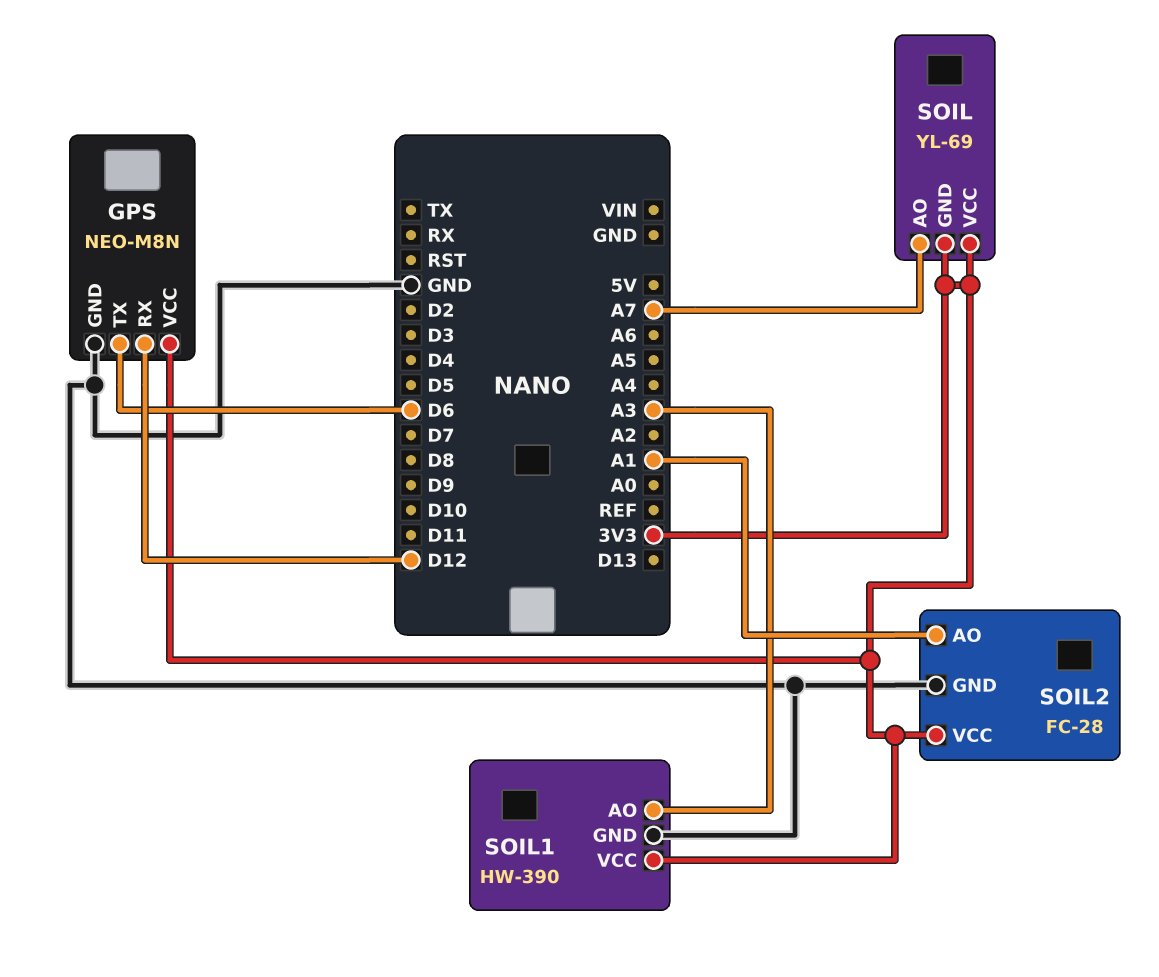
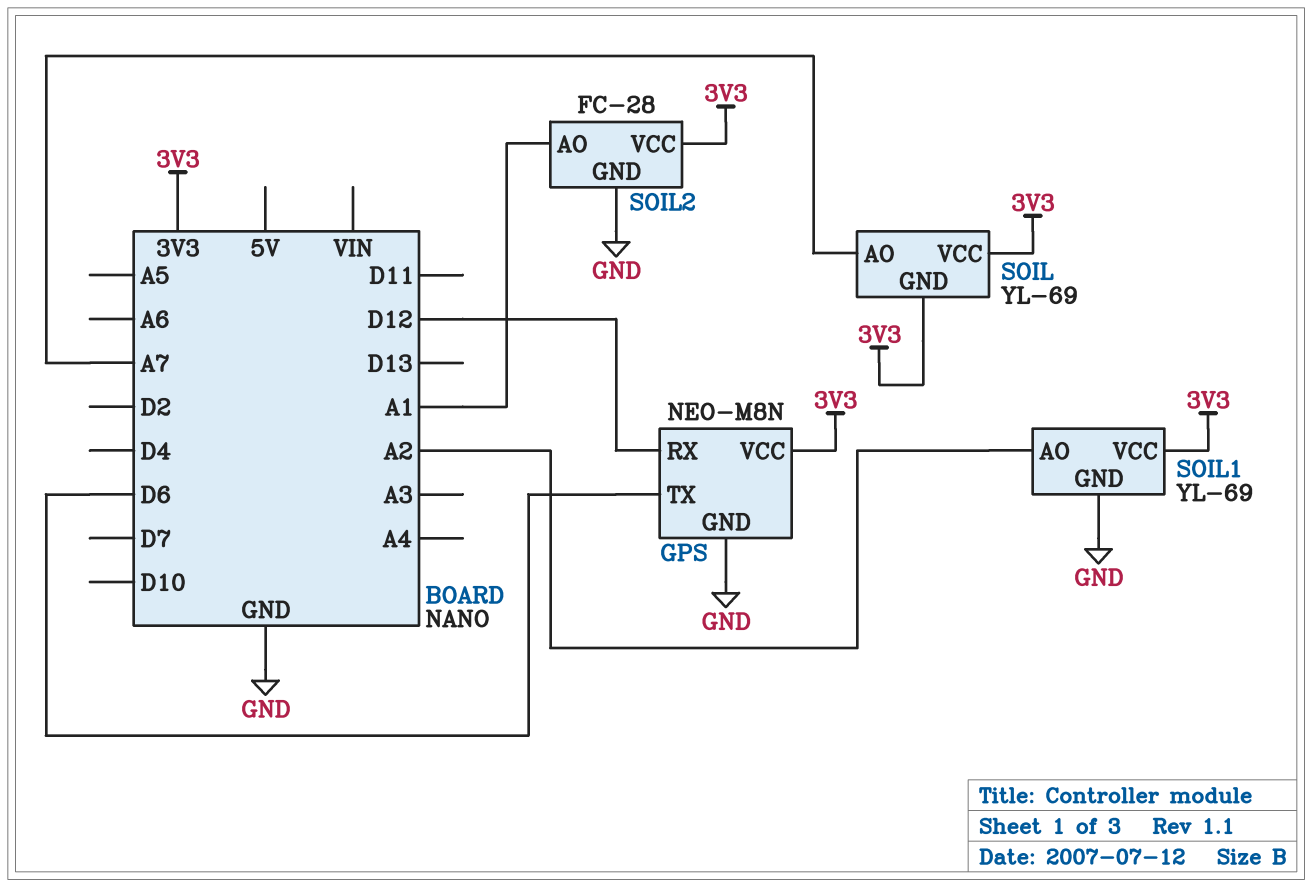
SOIL1: HW-390 -> YL-69
SOIL1 pin AO: A3 -> A2

